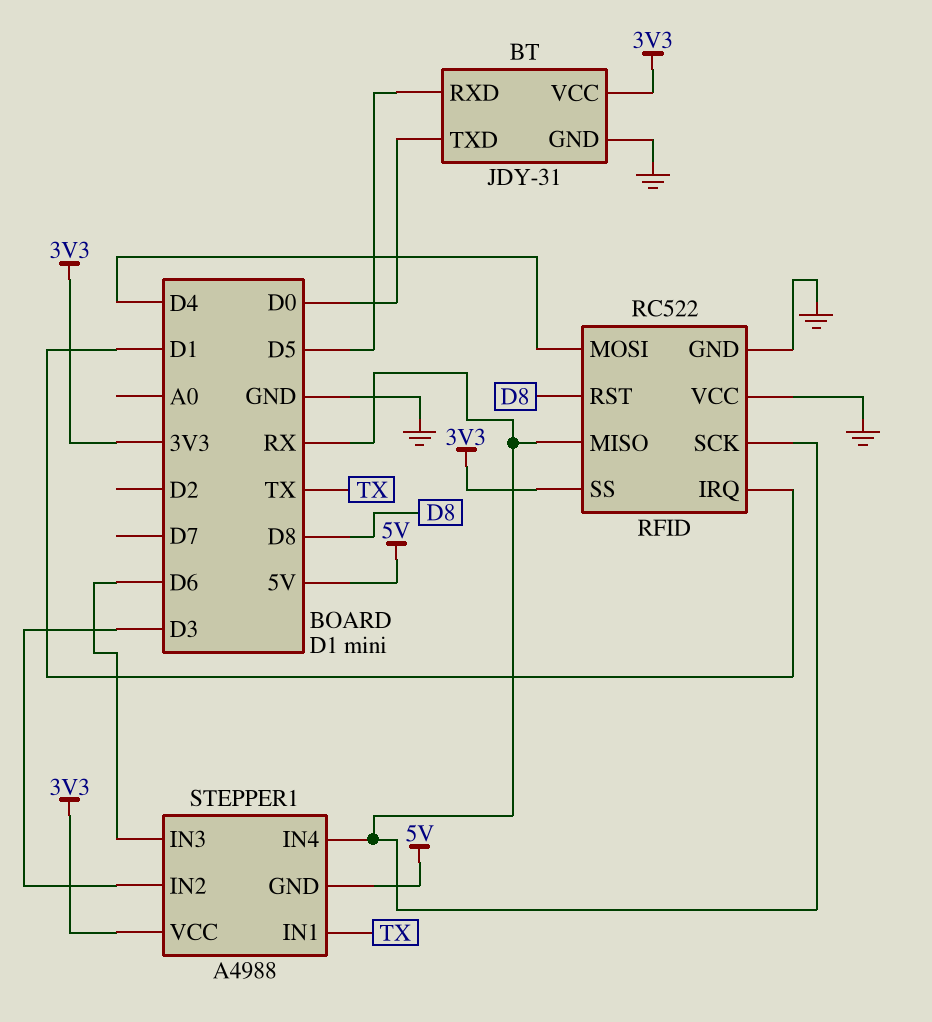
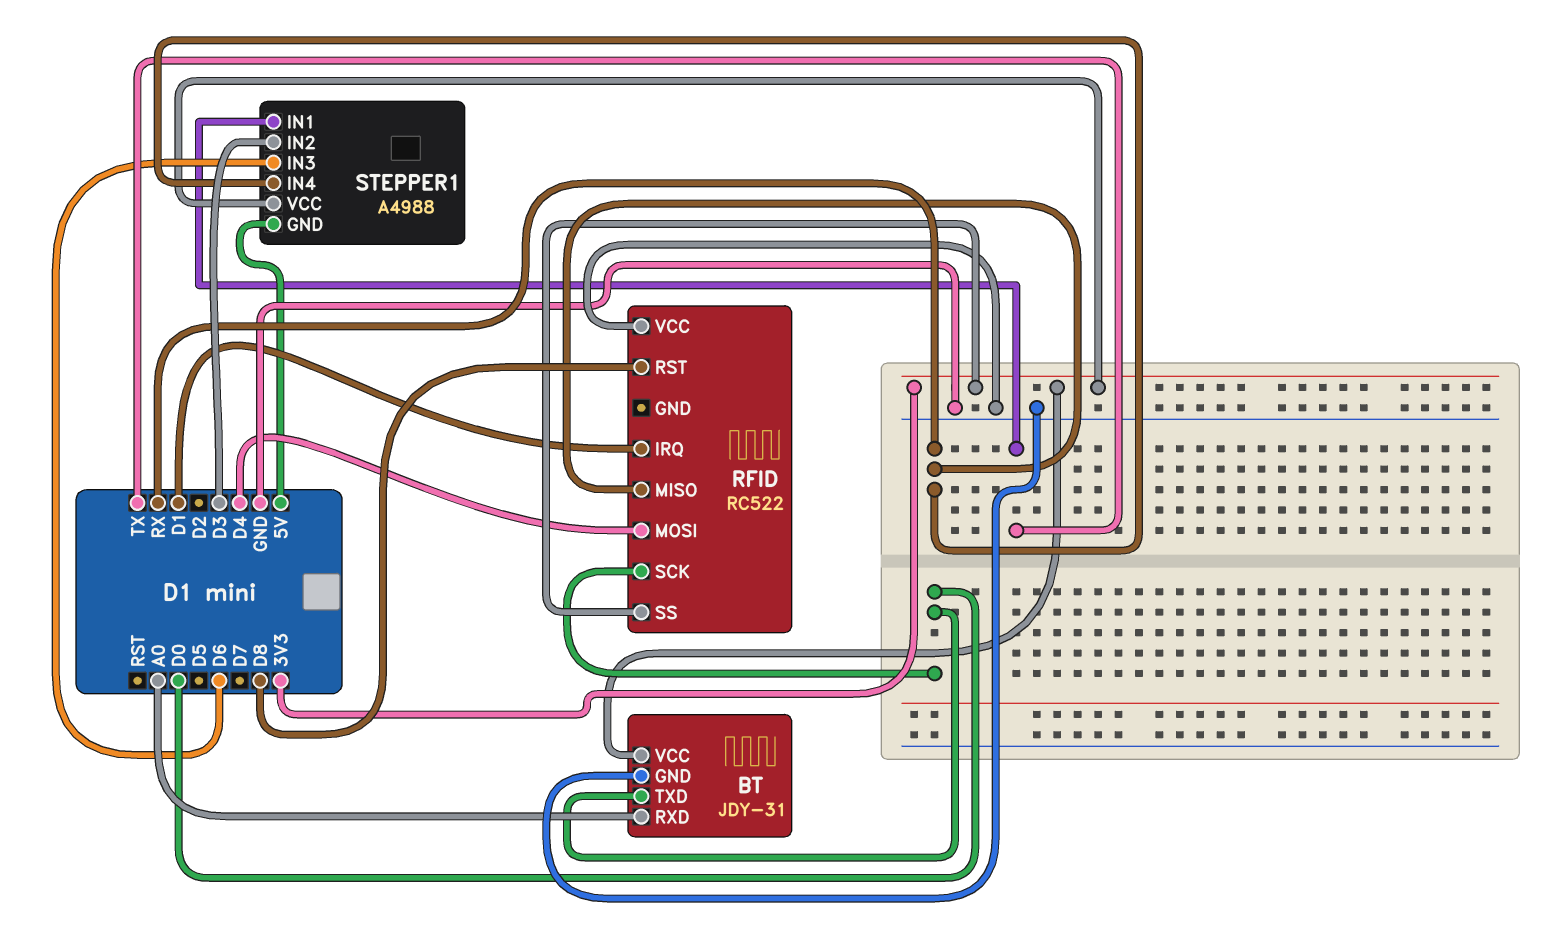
BT pin RXD: D5 -> A0
RFID pin GND: GND -> none
RFID pin SCK: RX -> D0

